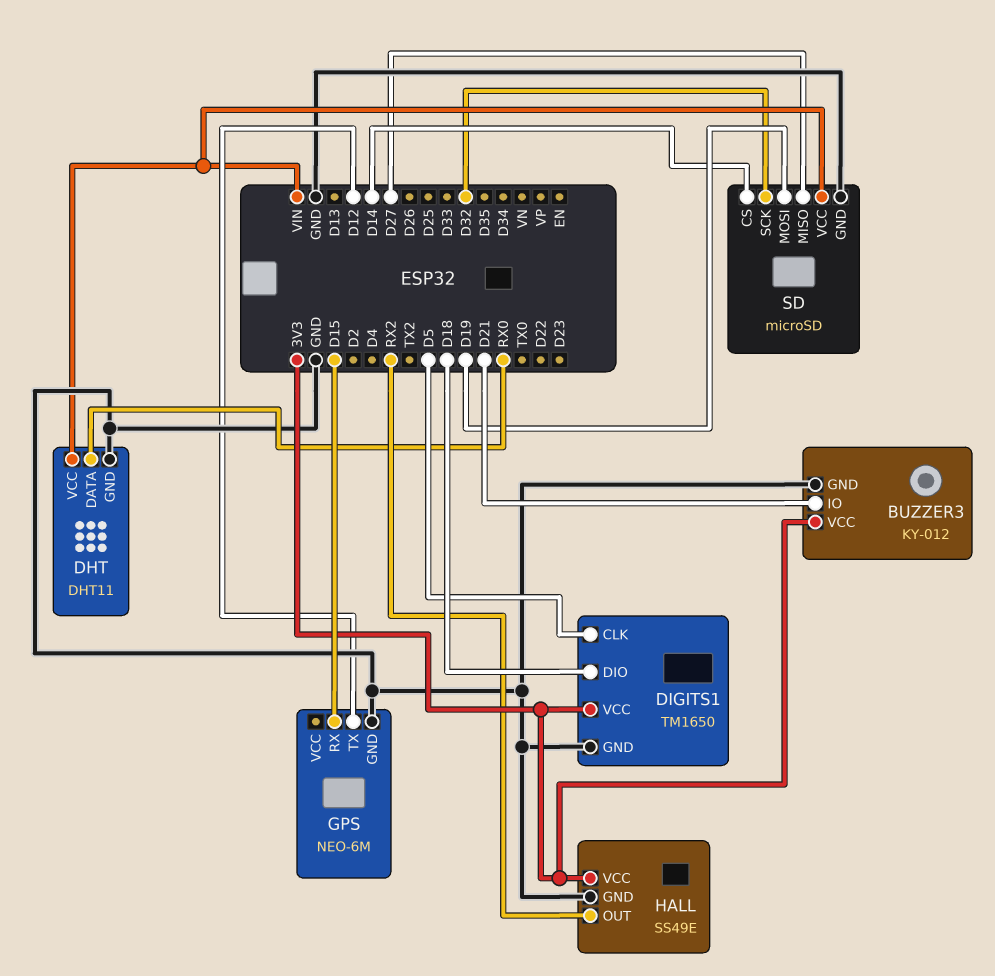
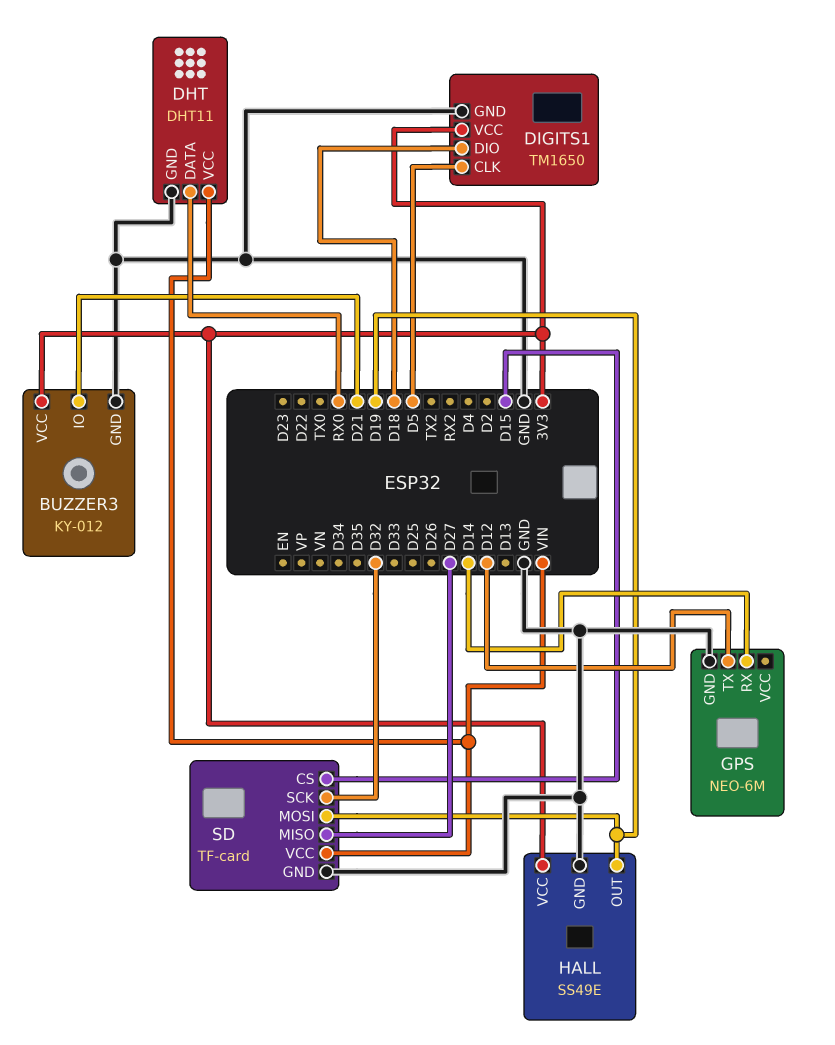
GPS pin RX: D15 -> D14
HALL pin OUT: RX2 -> D19
SD: microSD -> TF-card
SD pin CS: D14 -> D15

